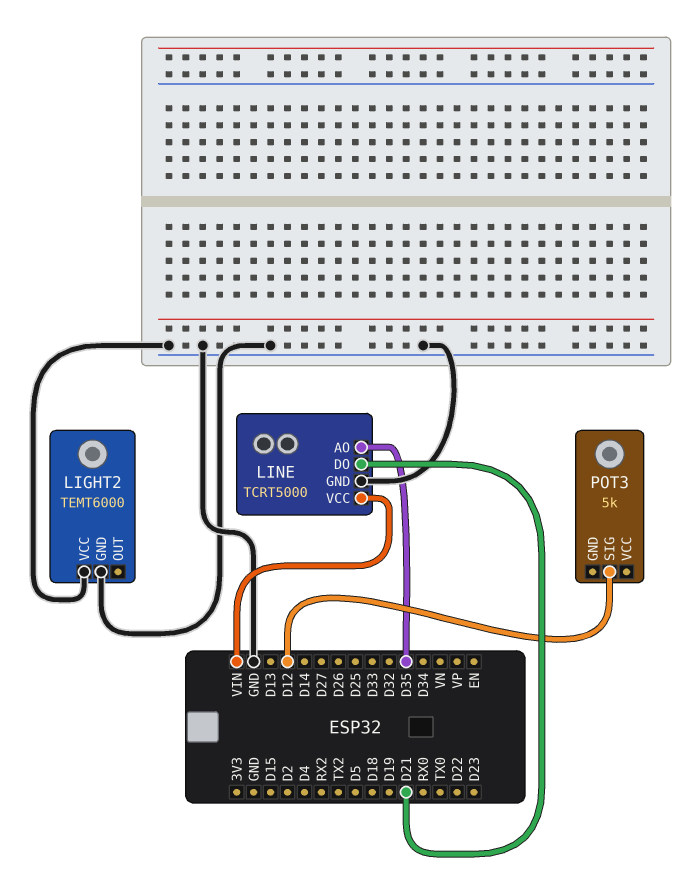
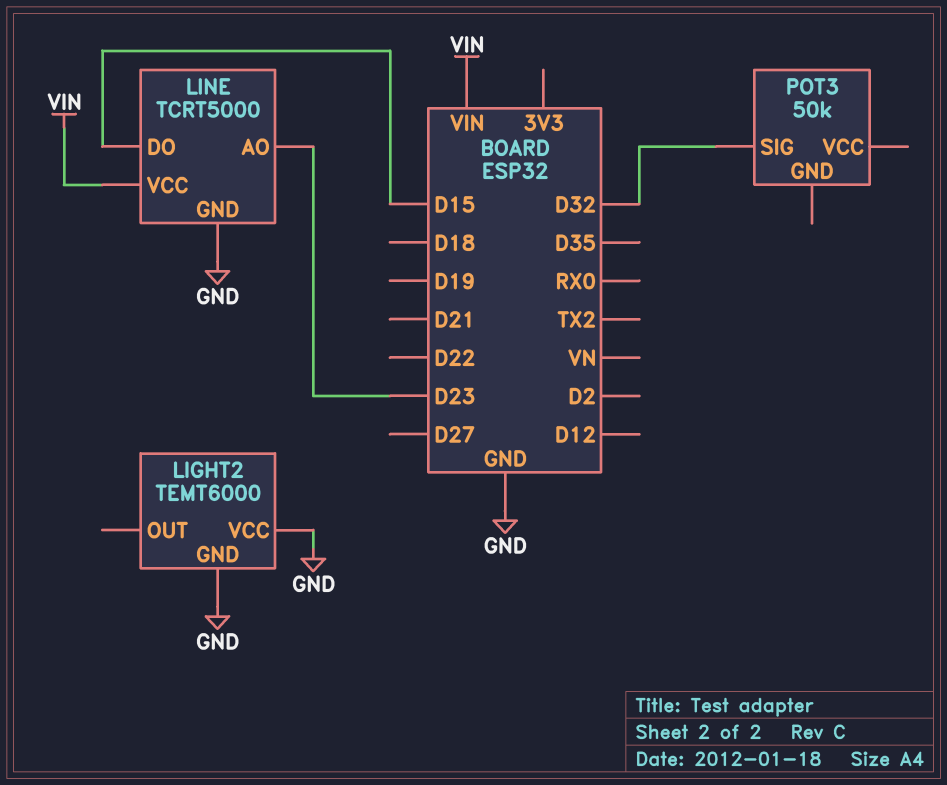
LINE pin AO: D35 -> D23
LINE pin DO: D21 -> D15
POT3: 5k -> 50k
POT3 pin SIG: D12 -> D32

